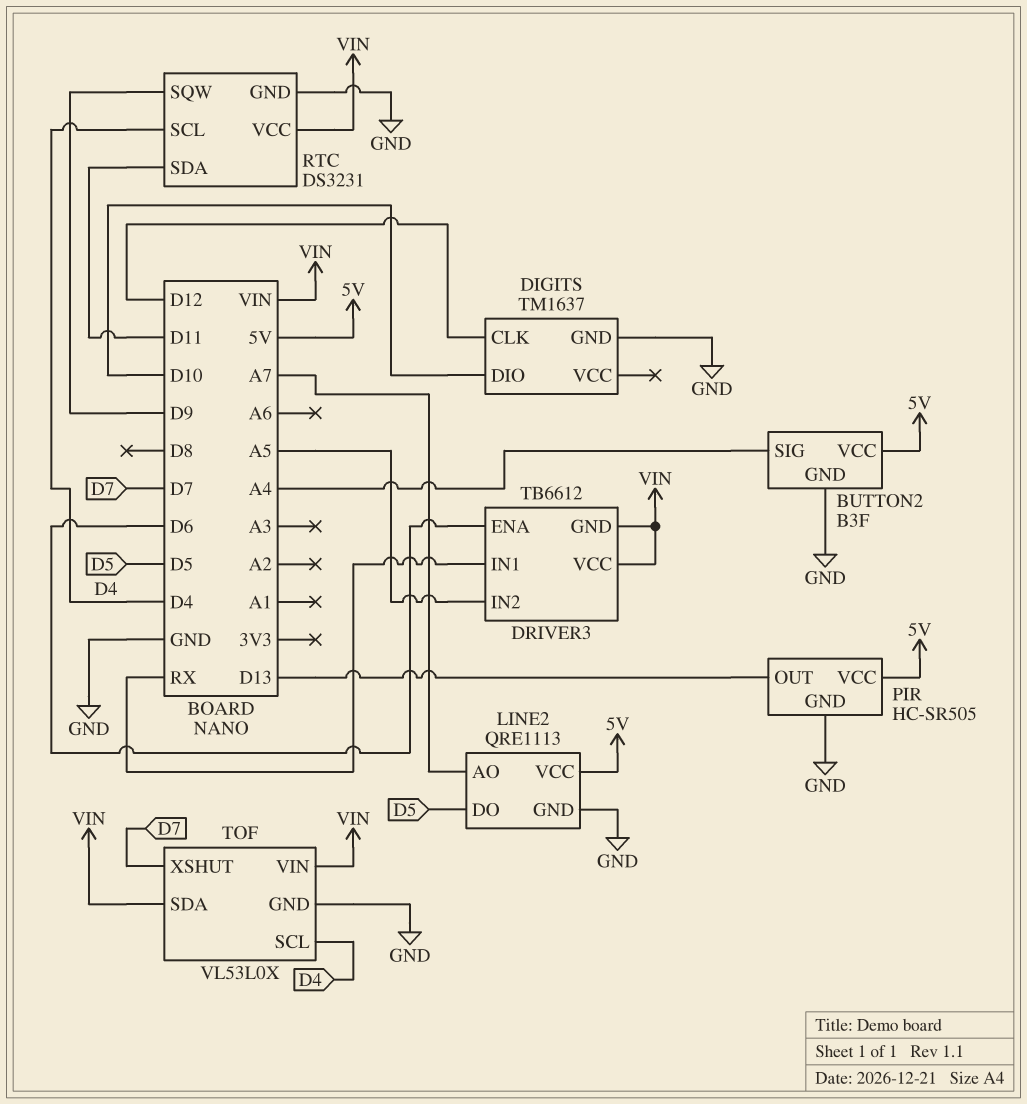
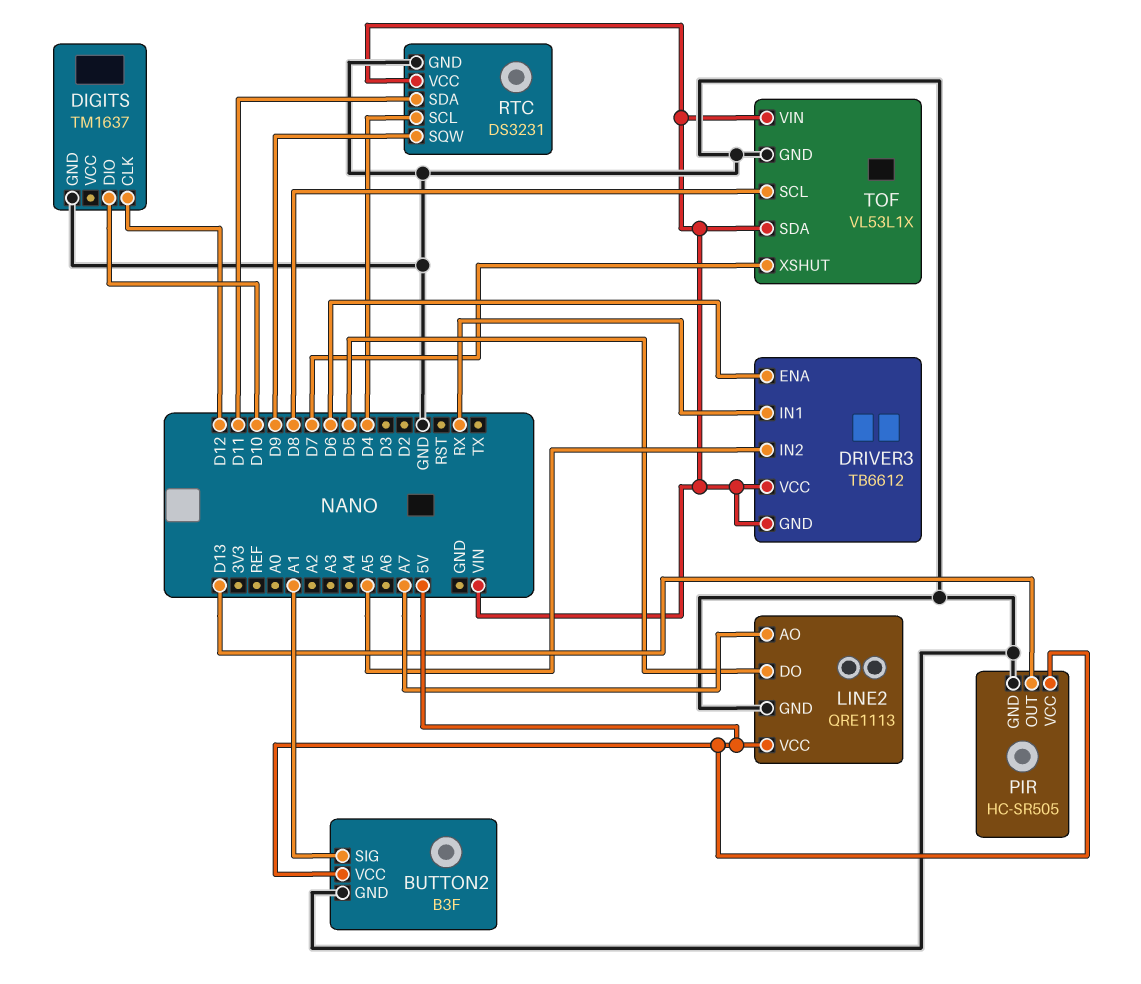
BUTTON2 pin SIG: A4 -> A1
TOF: VL53L0X -> VL53L1X
TOF pin SCL: D4 -> D8

